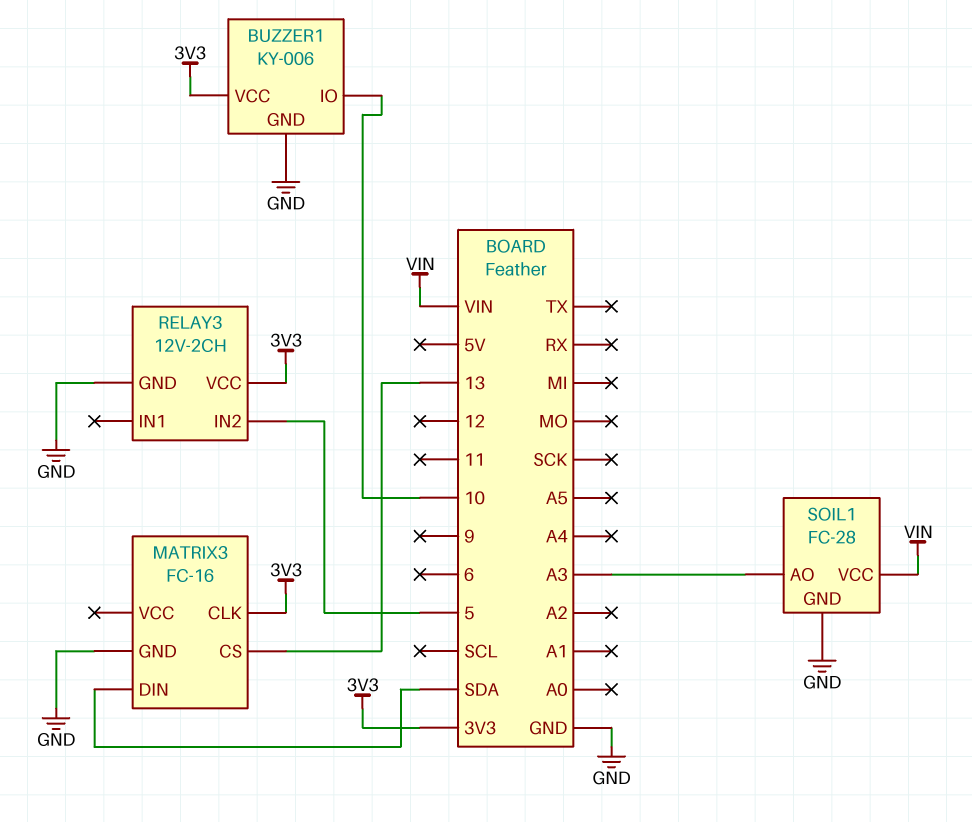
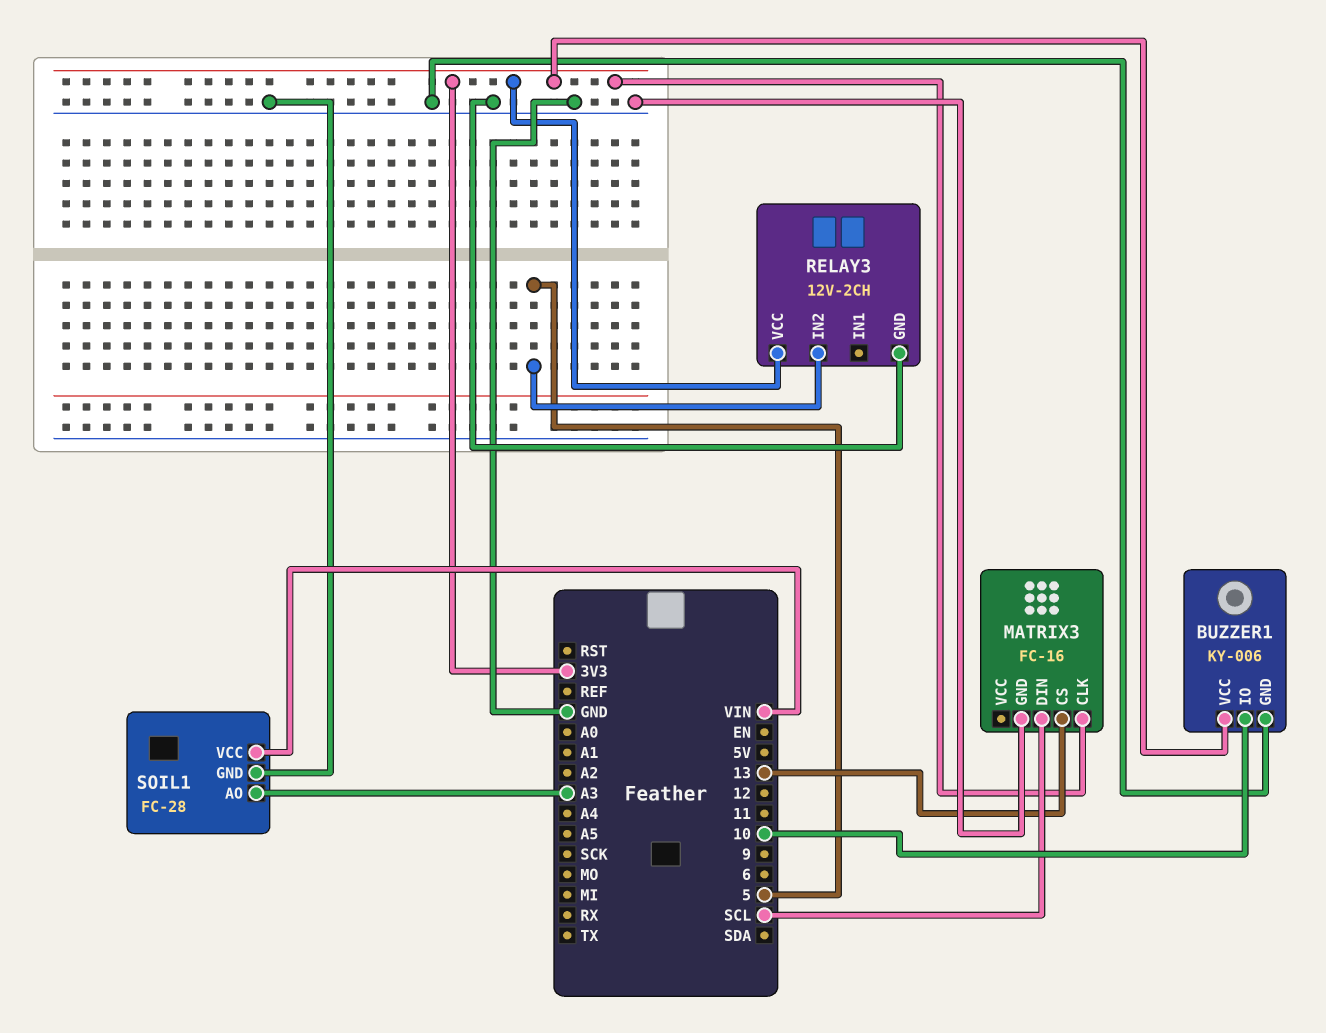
MATRIX3 pin DIN: SDA -> SCL

